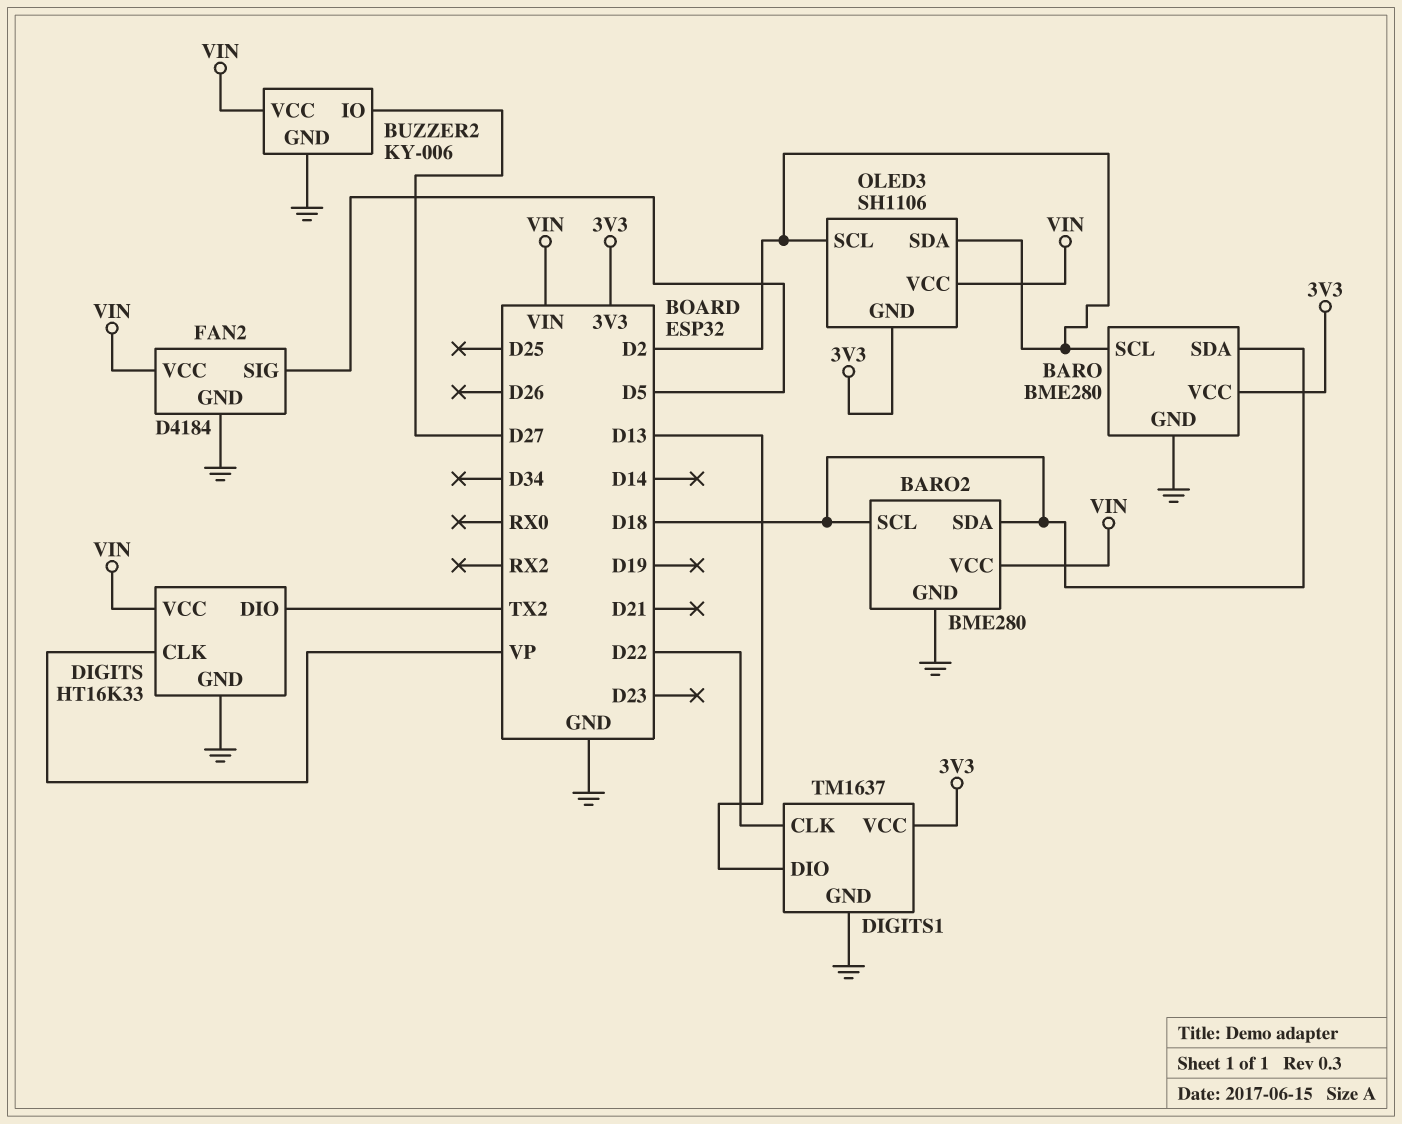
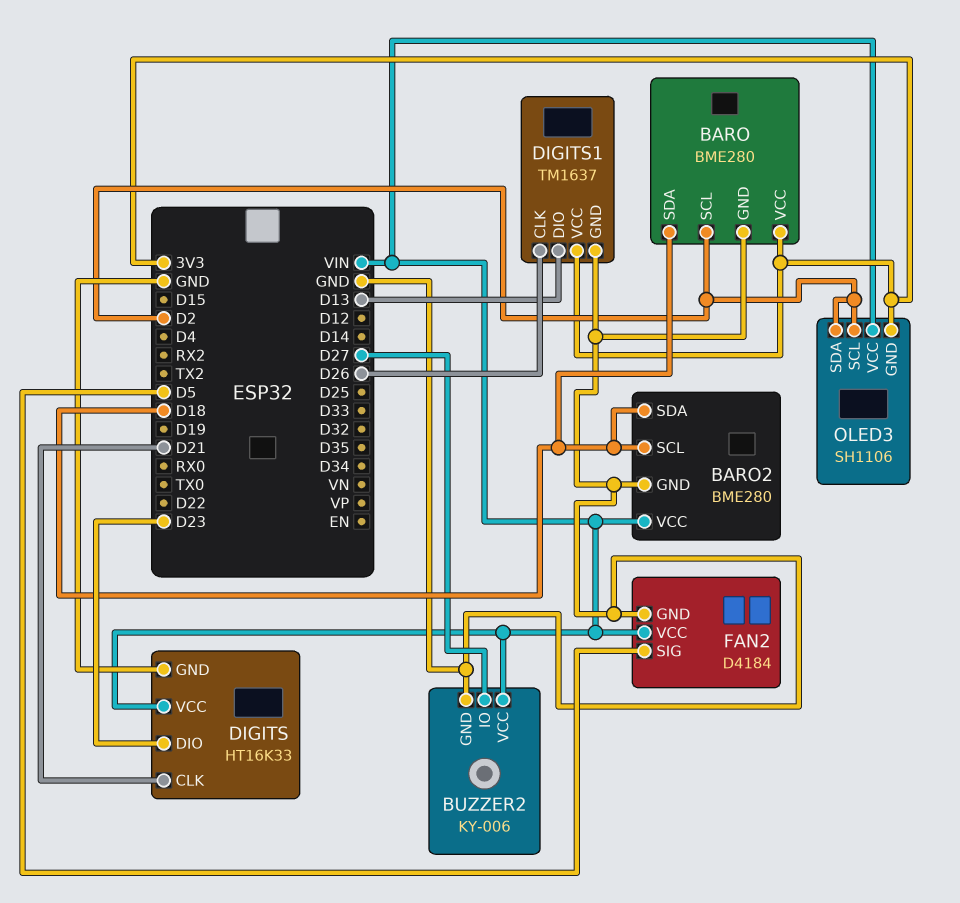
DIGITS pin CLK: VP -> D21
DIGITS pin DIO: TX2 -> D23
DIGITS1 pin CLK: D22 -> D26

